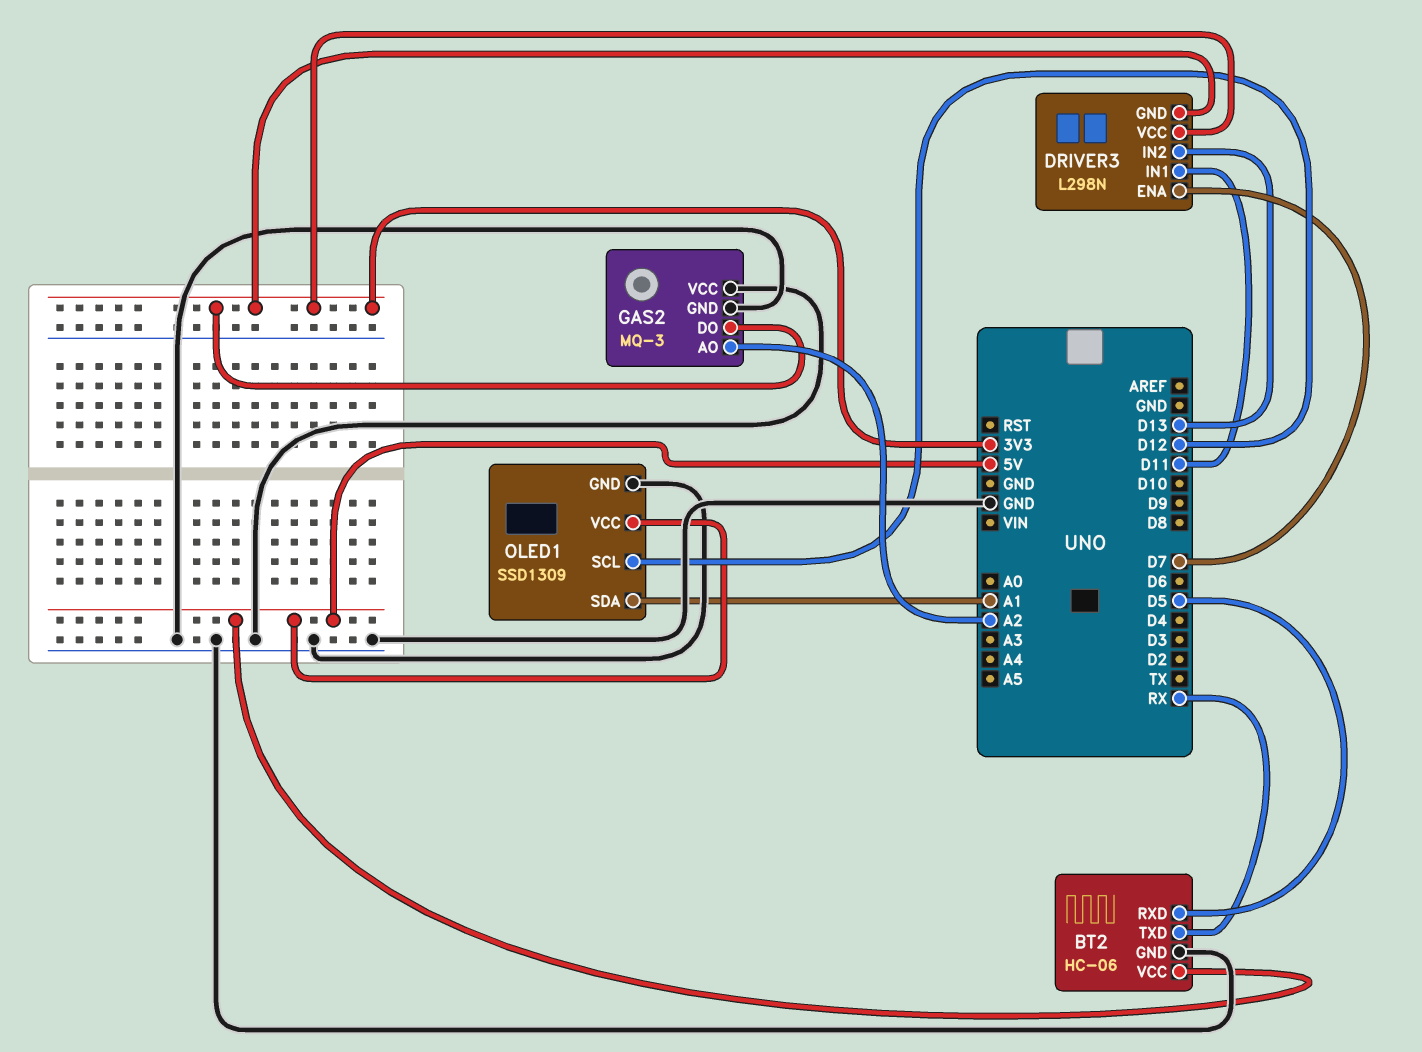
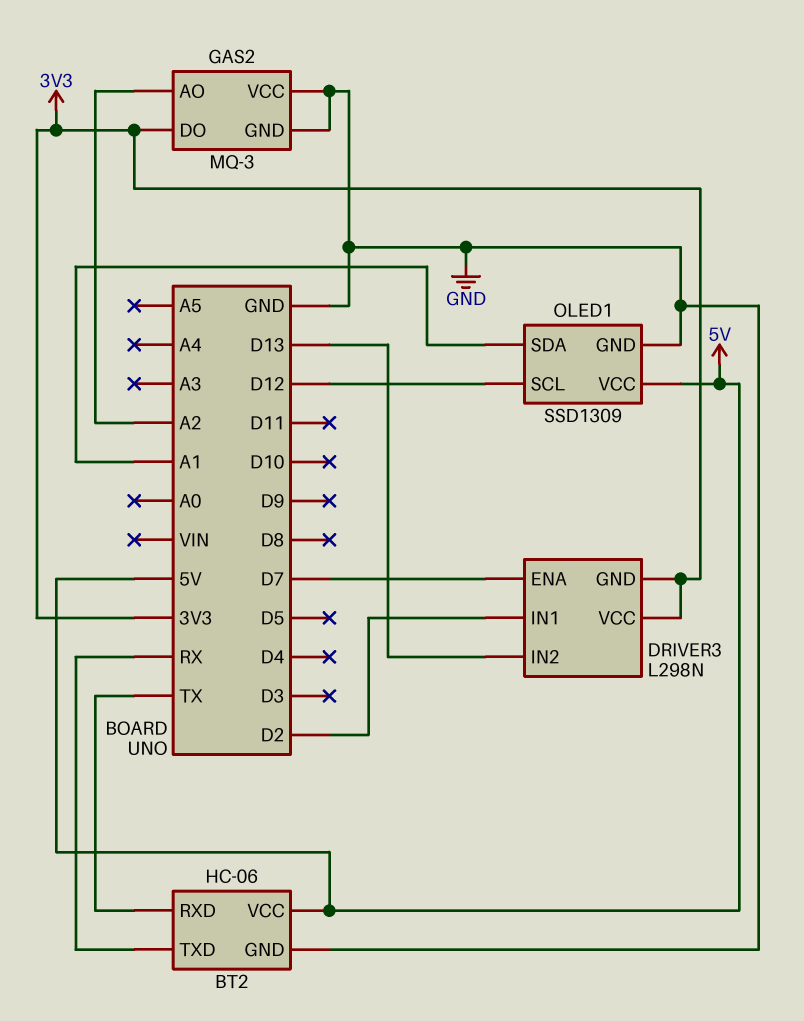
BT2 pin RXD: D5 -> TX
DRIVER3 pin IN1: D11 -> D2

